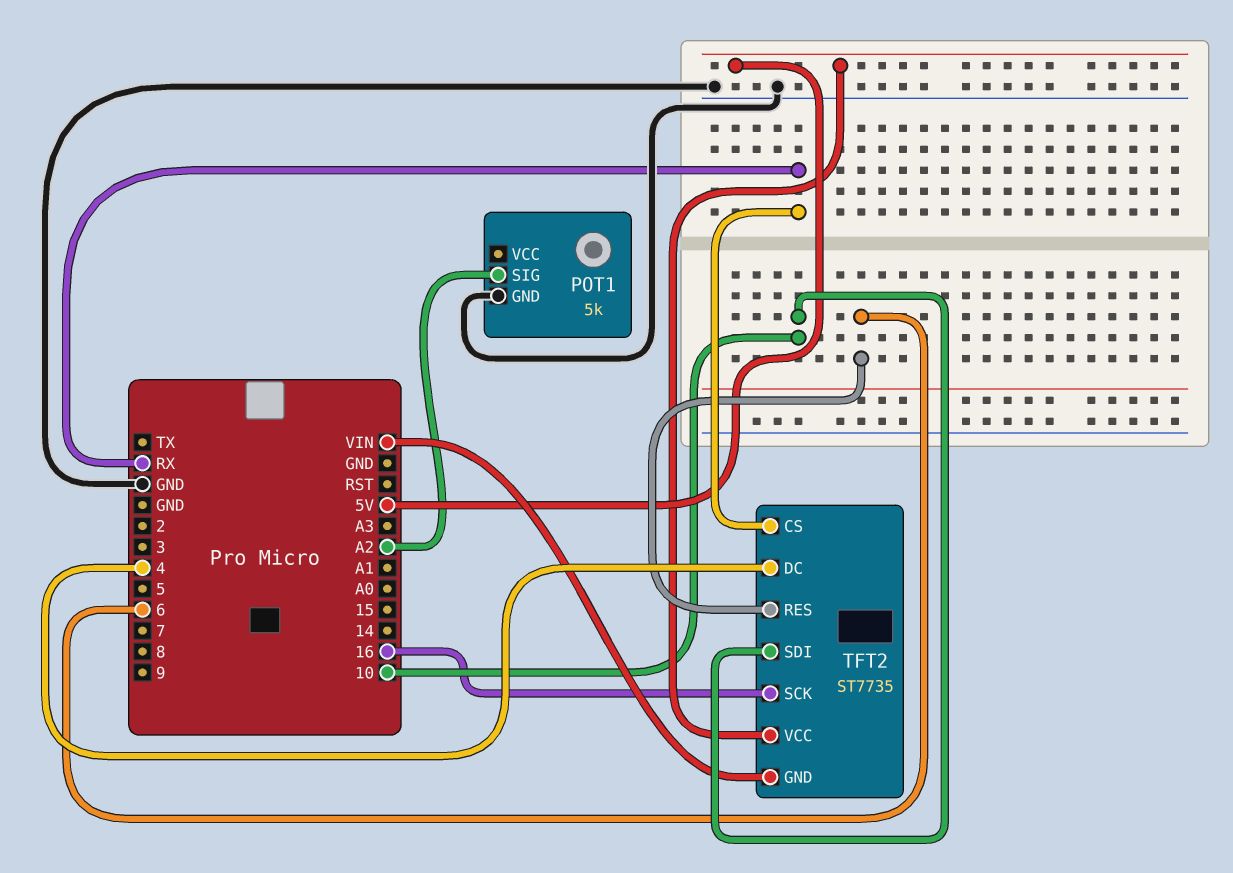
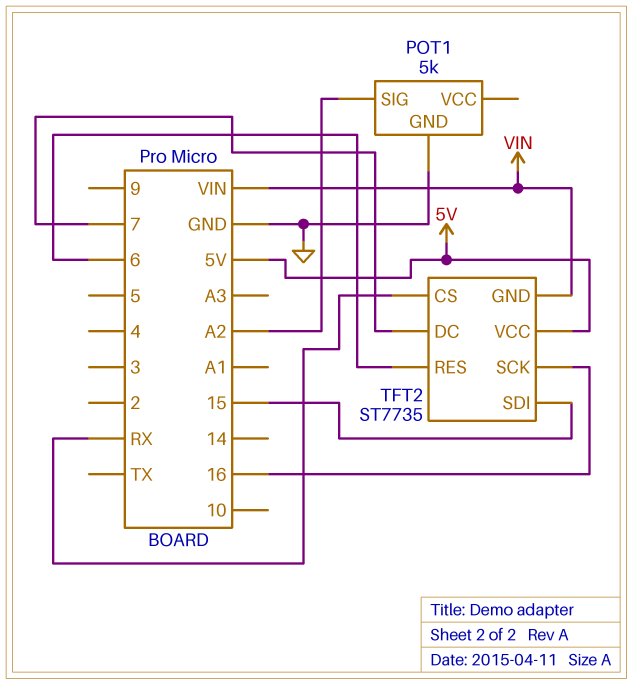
TFT2 pin DC: 4 -> 7
TFT2 pin SDI: 10 -> 15

